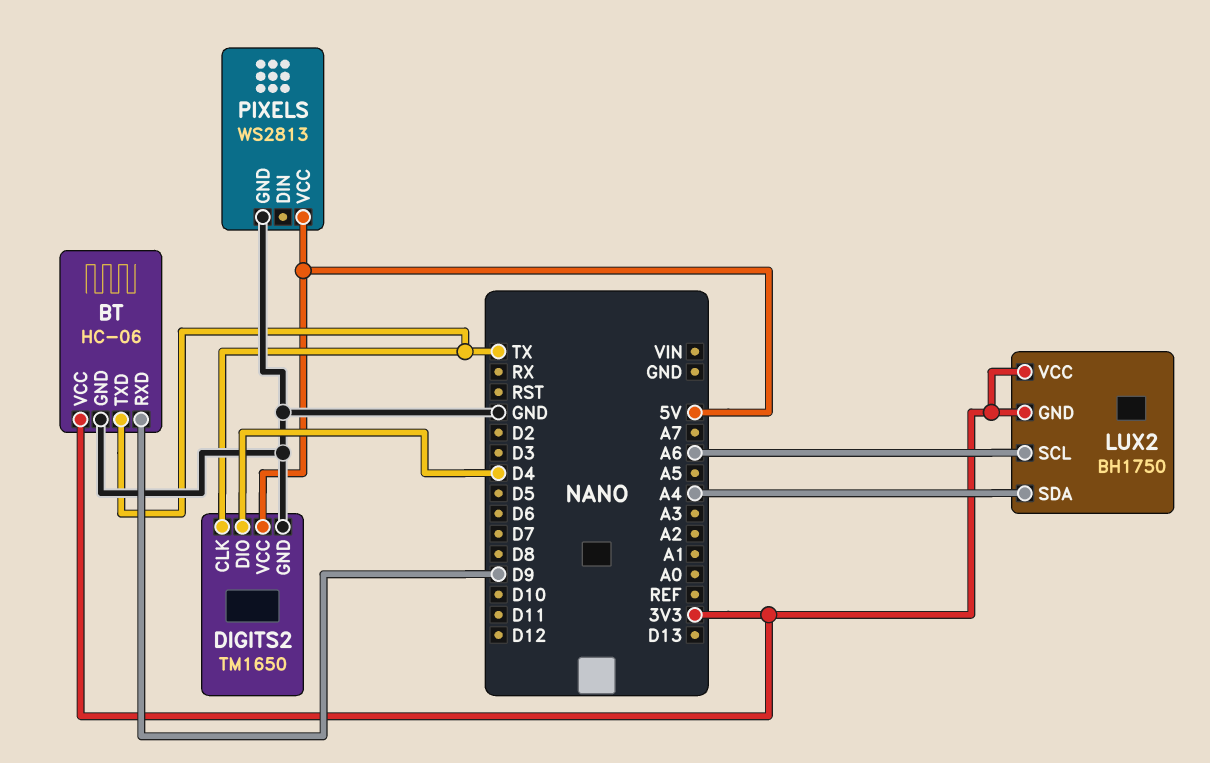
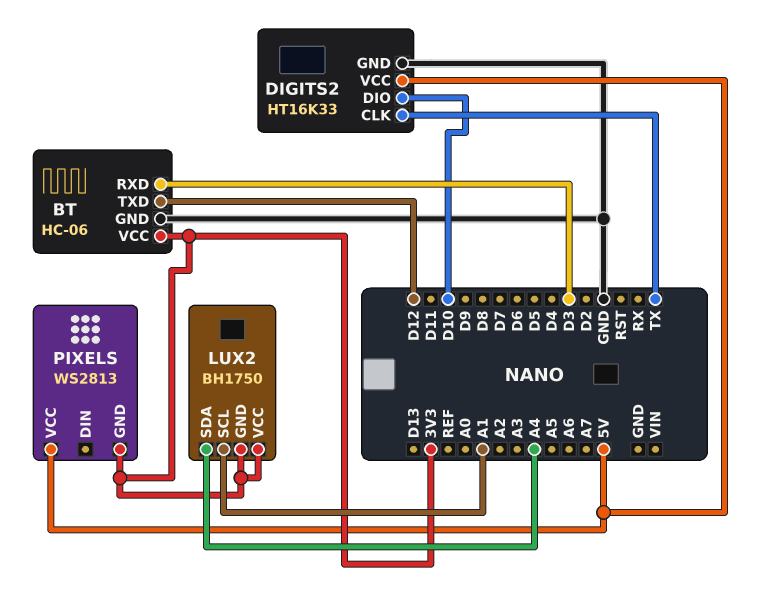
BT pin RXD: D9 -> D3
BT pin TXD: TX -> D12
DIGITS2: TM1650 -> HT16K33
DIGITS2 pin DIO: D4 -> D10
LUX2 pin SCL: A6 -> A1
PIXELS pin GND: GND -> 3V3

